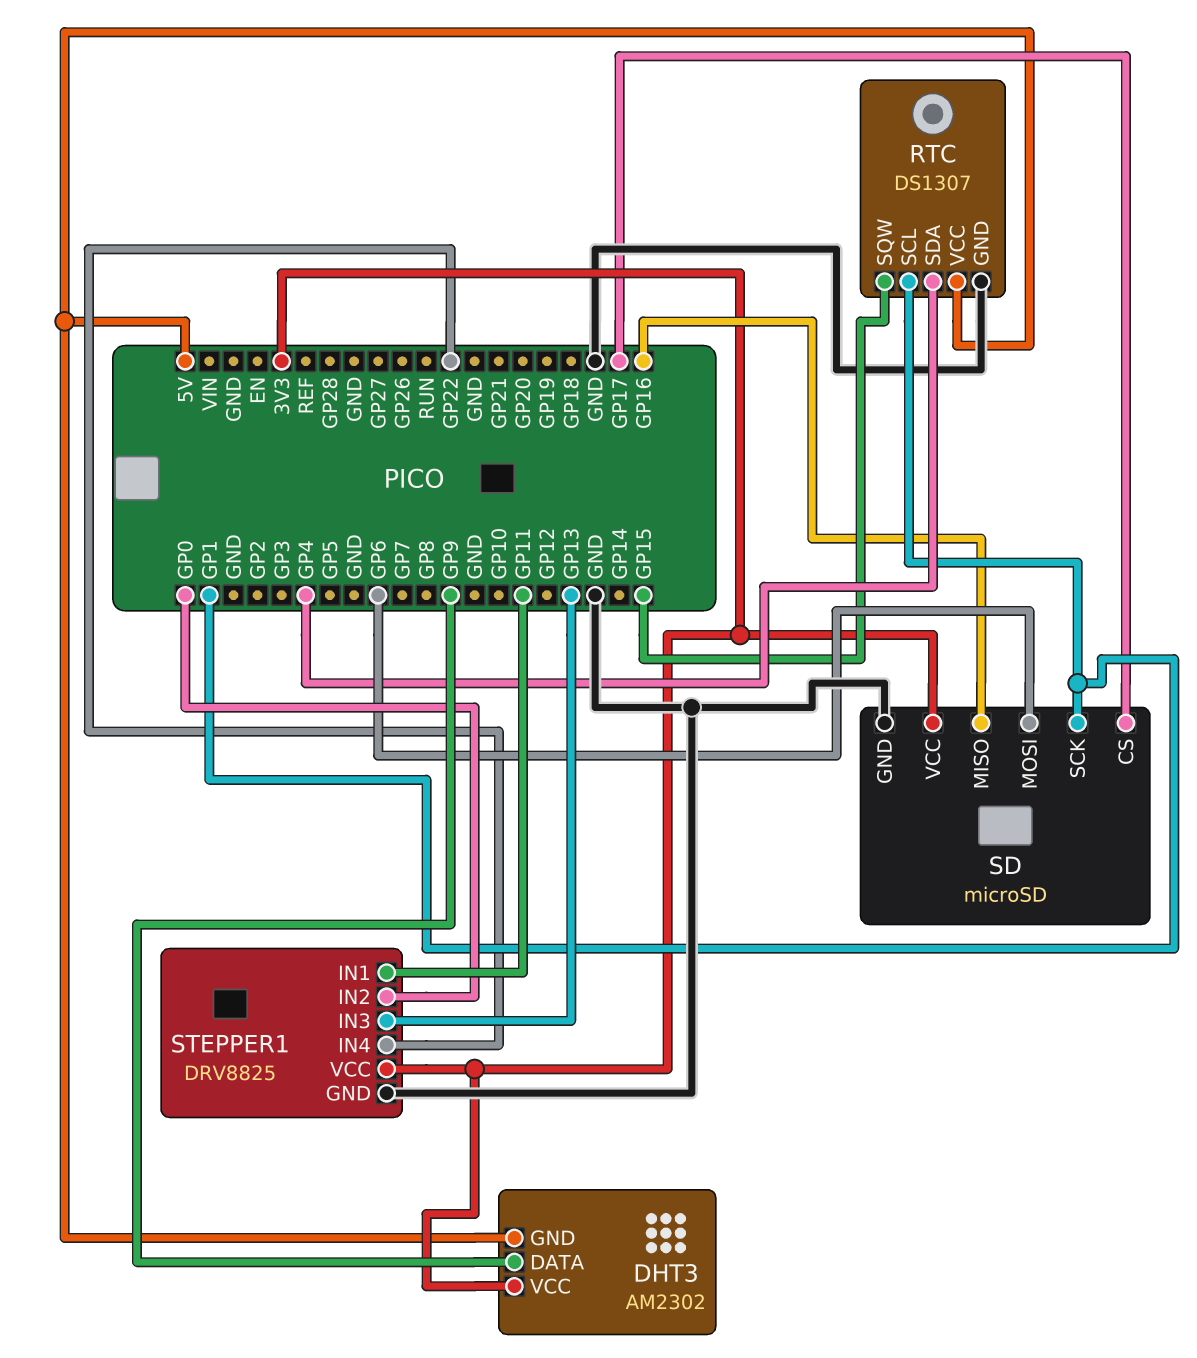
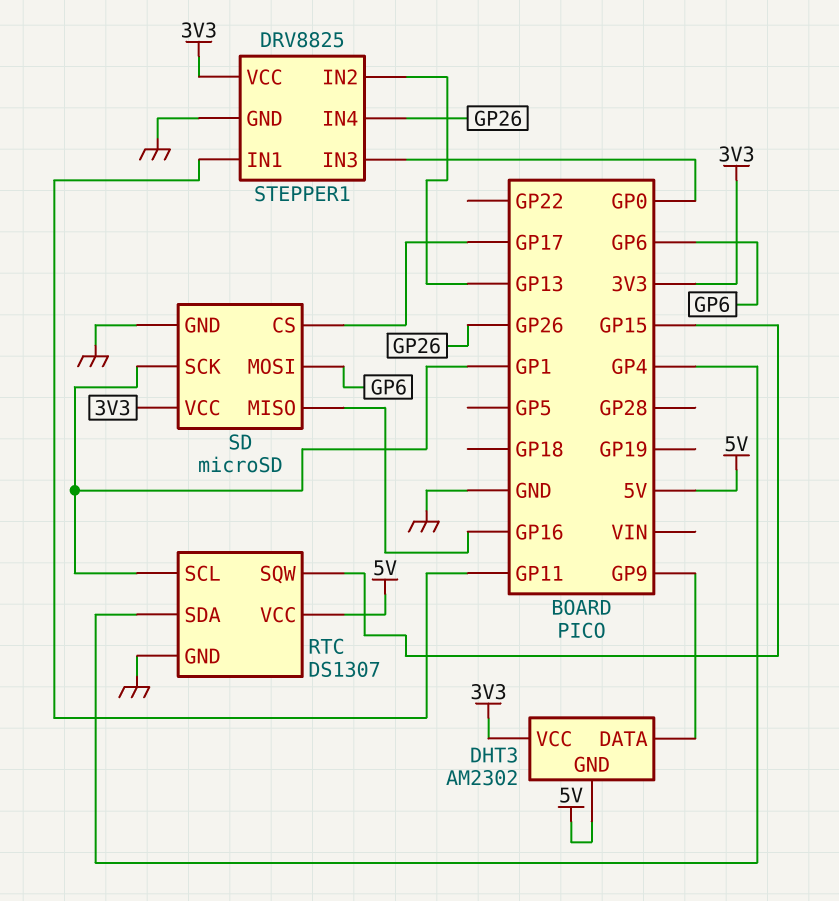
STEPPER1 pin IN2: GP0 -> GP13
STEPPER1 pin IN3: GP13 -> GP0
STEPPER1 pin IN4: GP22 -> GP26

